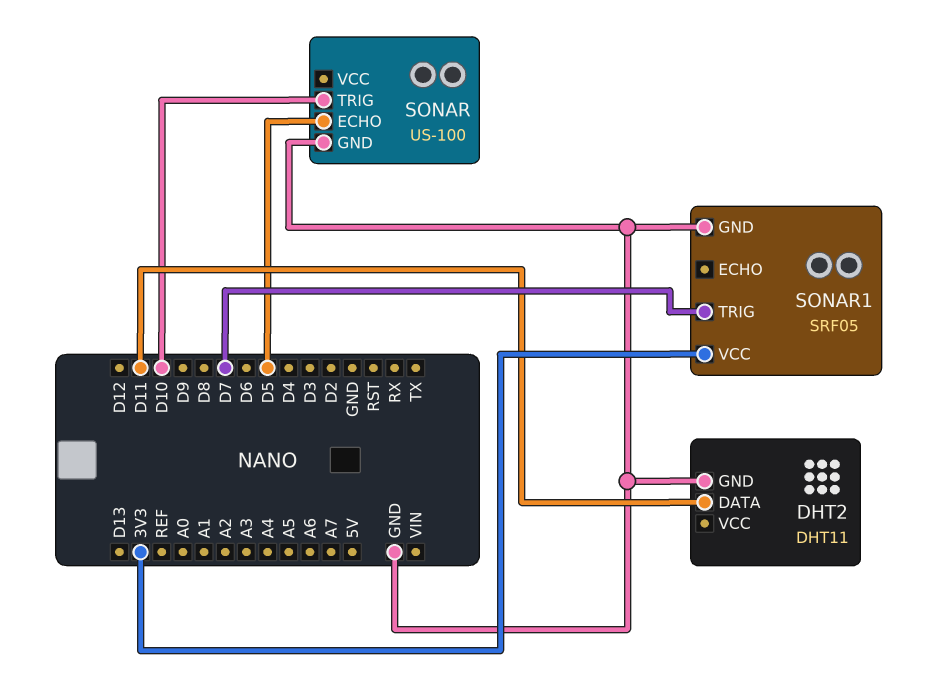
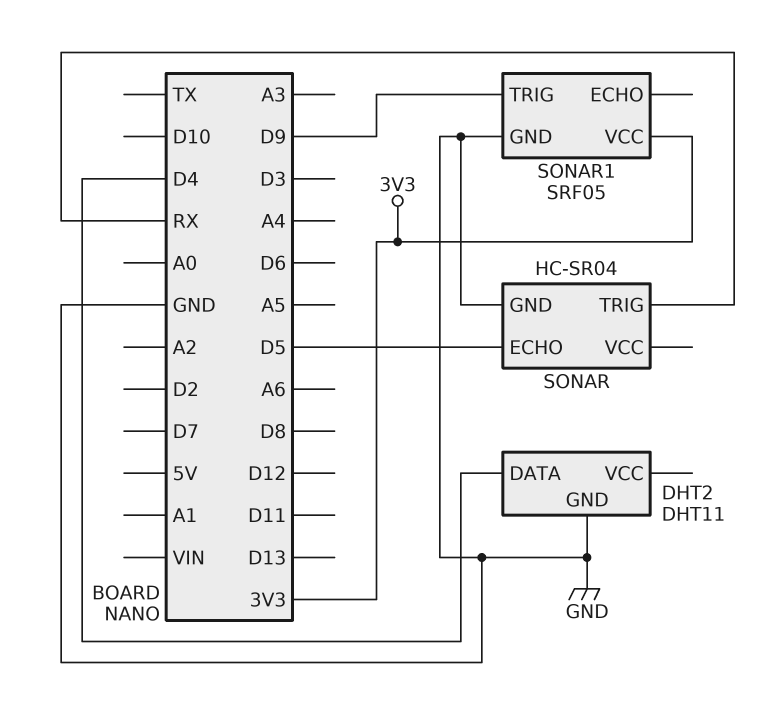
DHT2 pin DATA: D11 -> D4
SONAR: US-100 -> HC-SR04
SONAR pin TRIG: D10 -> RX
SONAR1 pin TRIG: D7 -> D9

